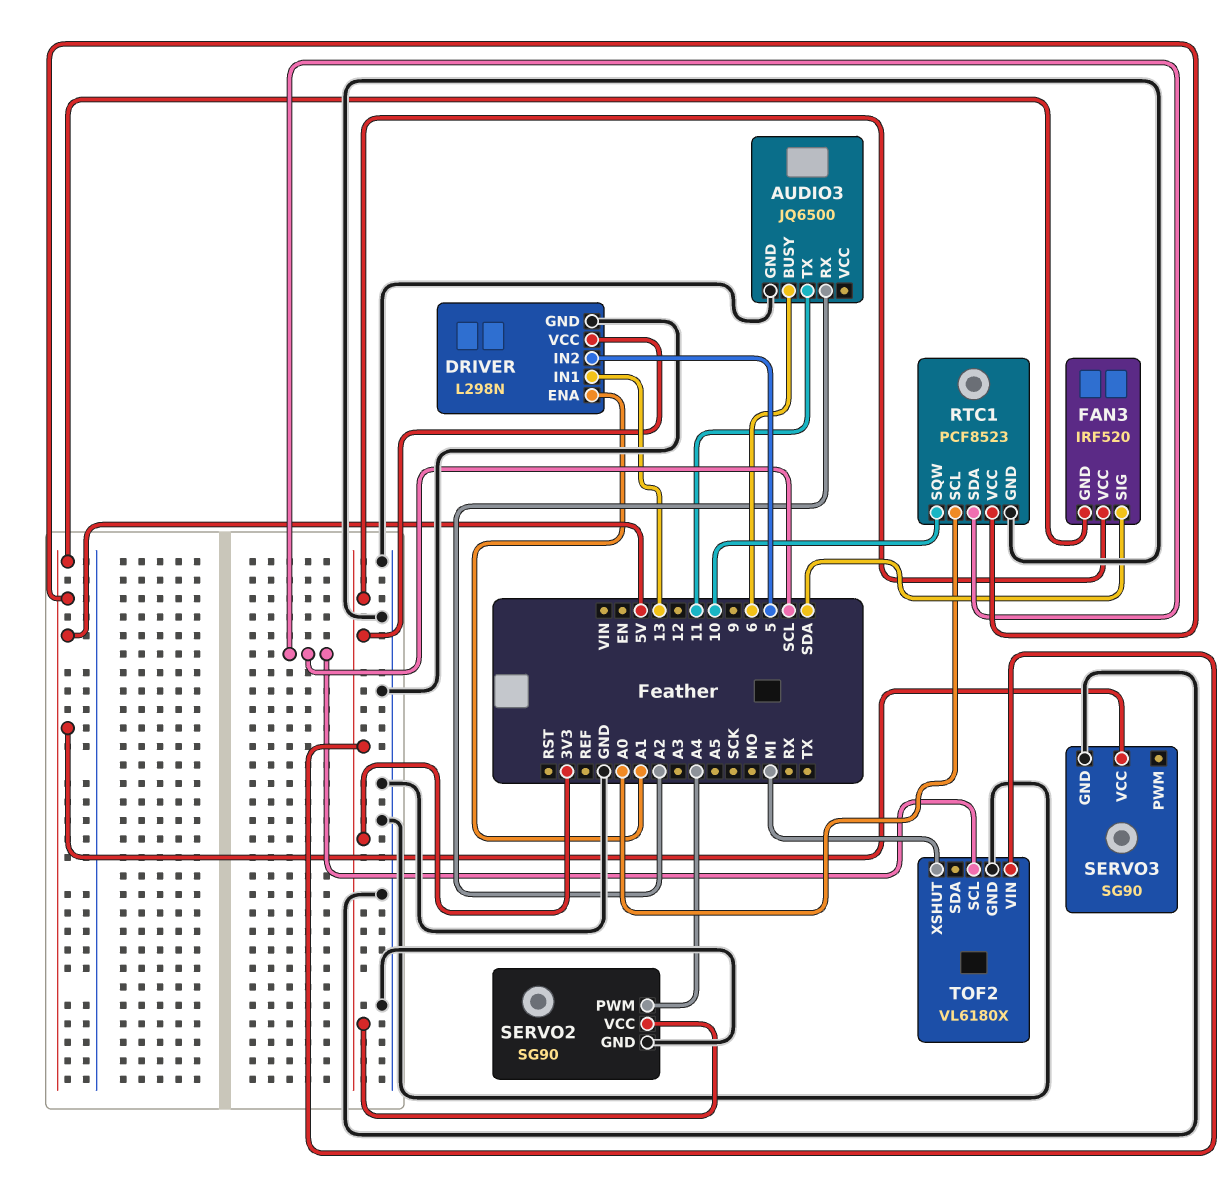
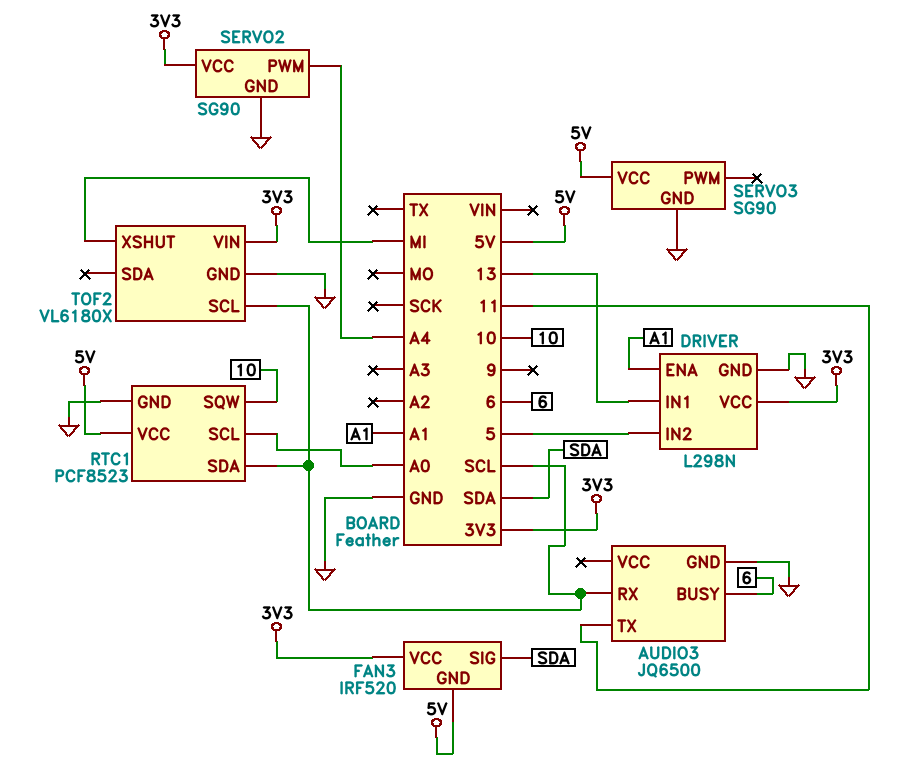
AUDIO3 pin RX: A2 -> SCL

